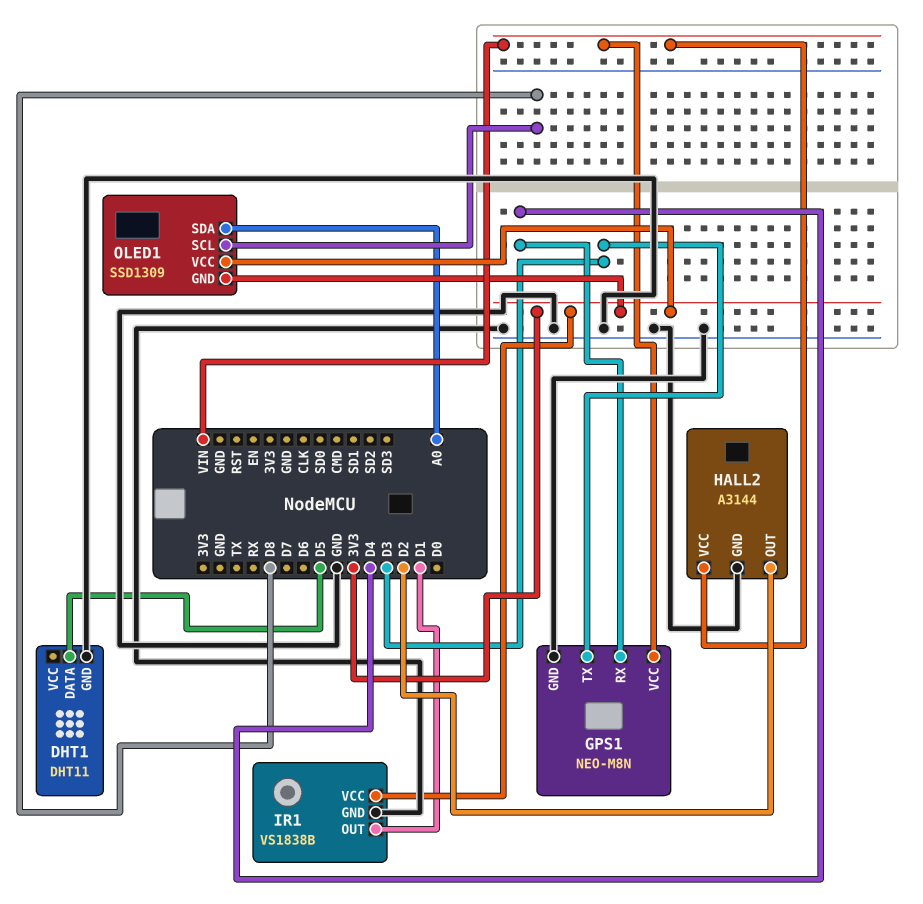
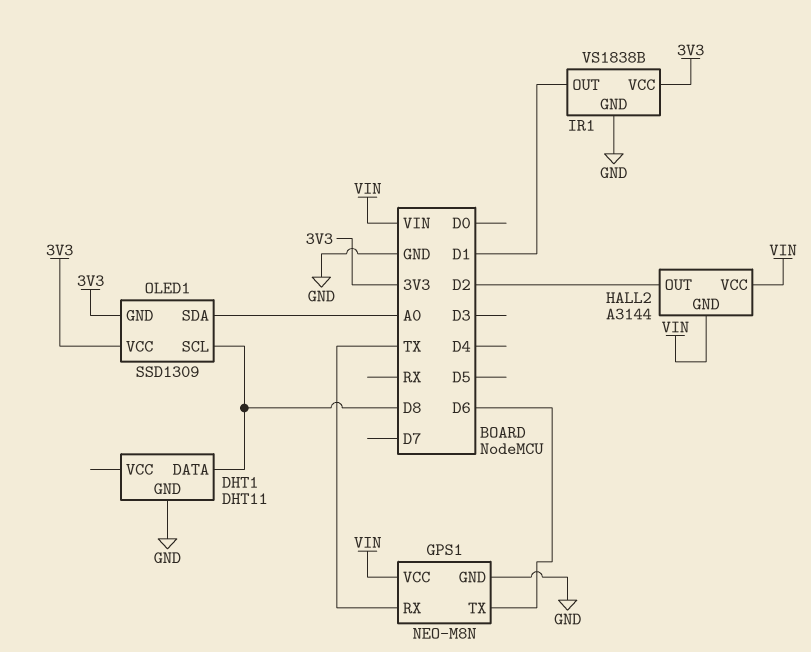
DHT1 pin DATA: D5 -> D8
GPS1 pin RX: D4 -> TX
GPS1 pin TX: D3 -> D6
HALL2 pin GND: GND -> VIN

